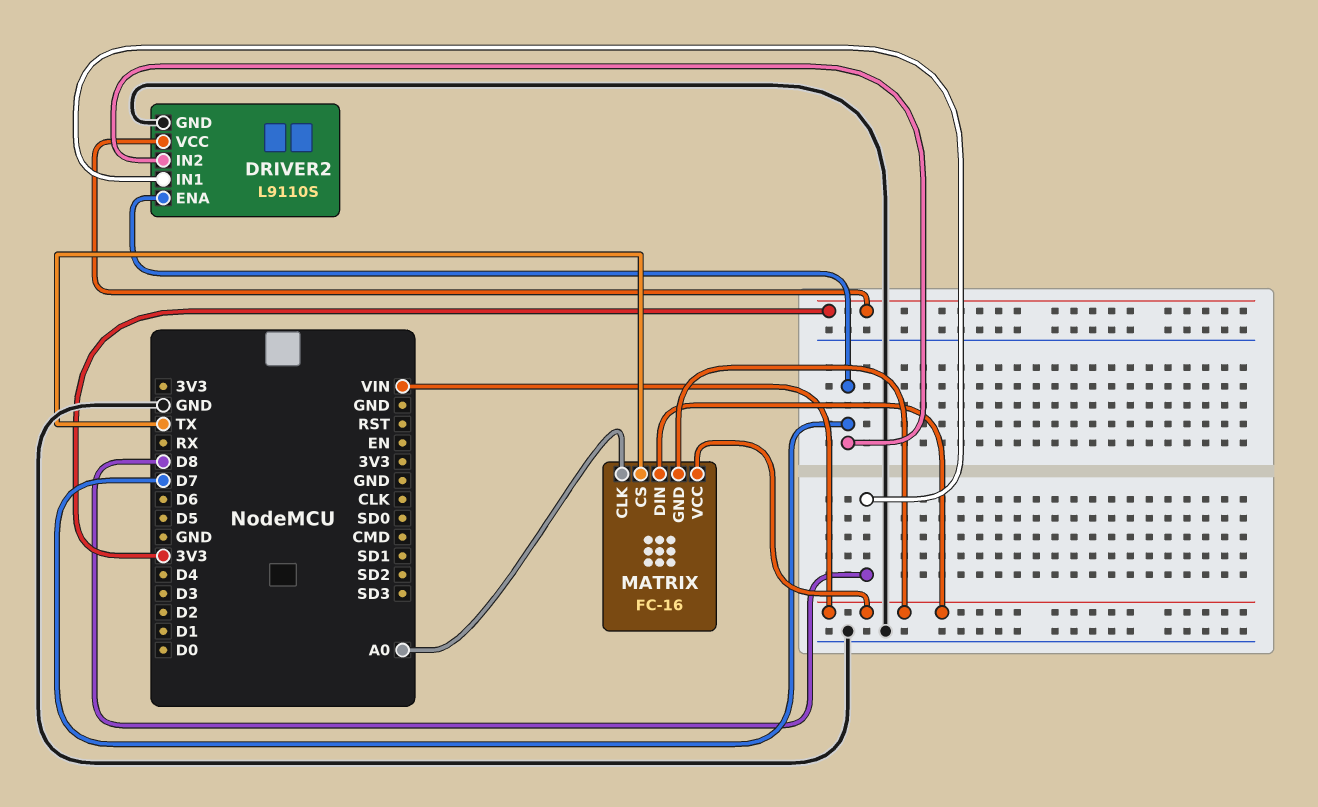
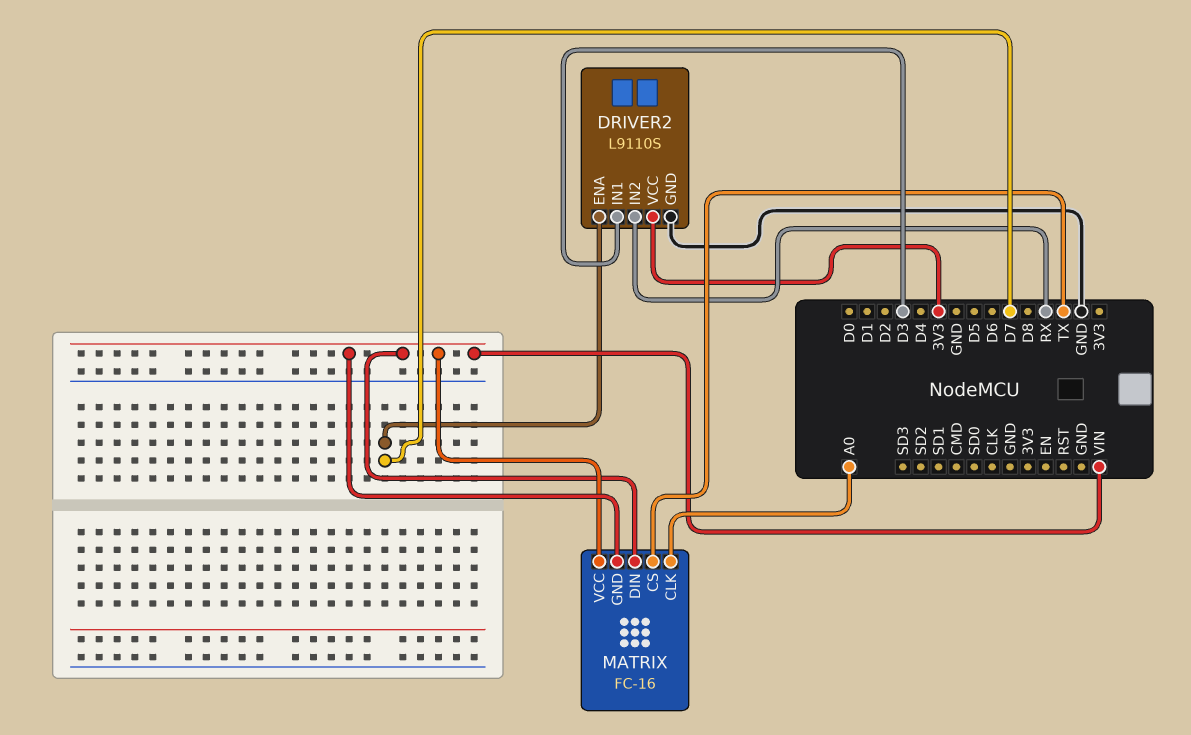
DRIVER2 pin IN1: D8 -> D3
DRIVER2 pin IN2: D7 -> RX

